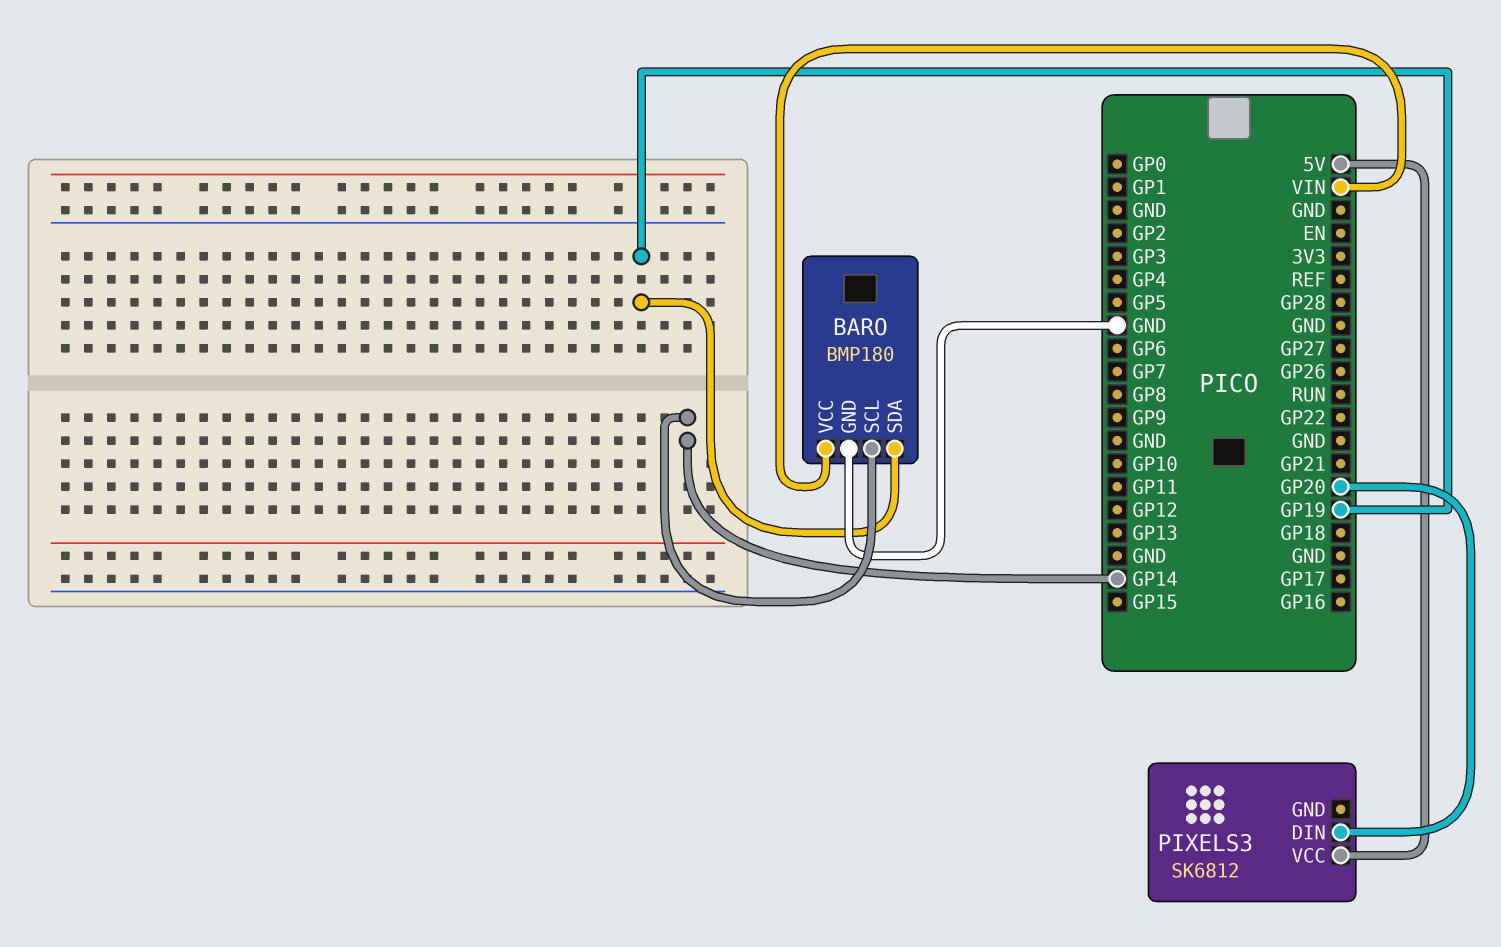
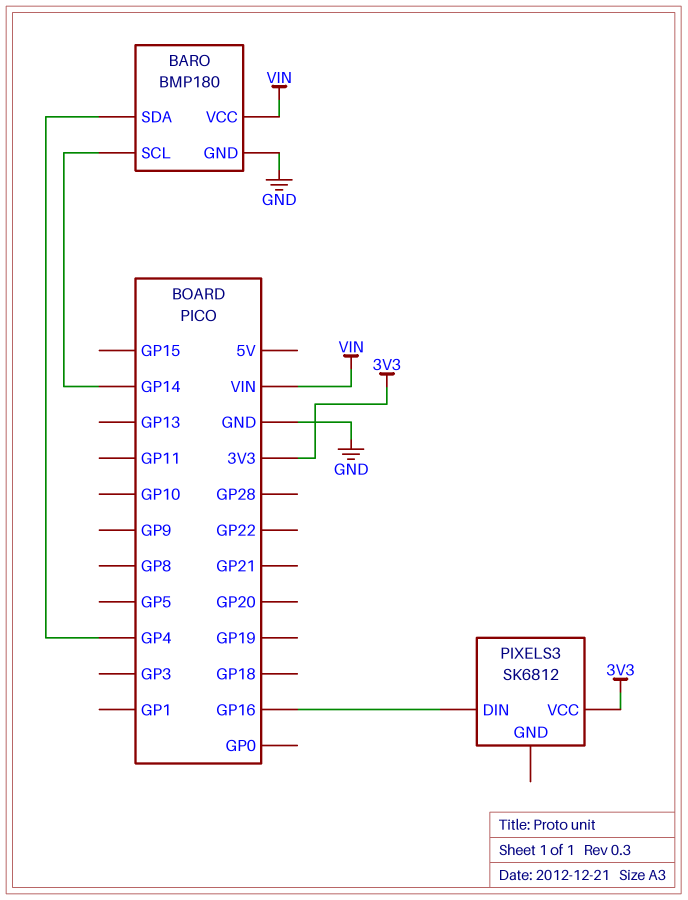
BARO pin SDA: GP19 -> GP4
PIXELS3 pin DIN: GP20 -> GP16
PIXELS3 pin VCC: 5V -> 3V3

